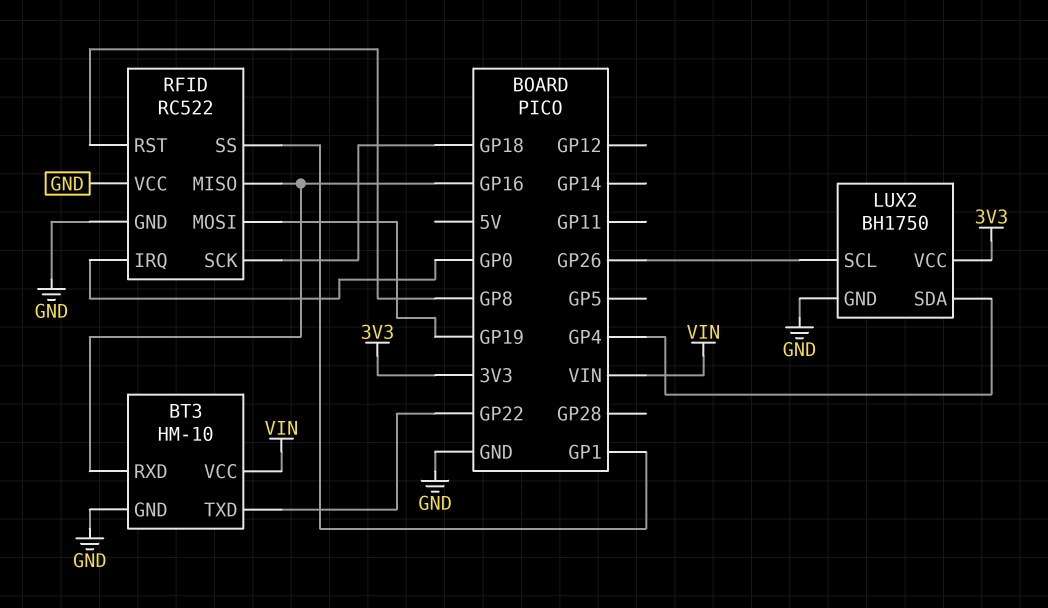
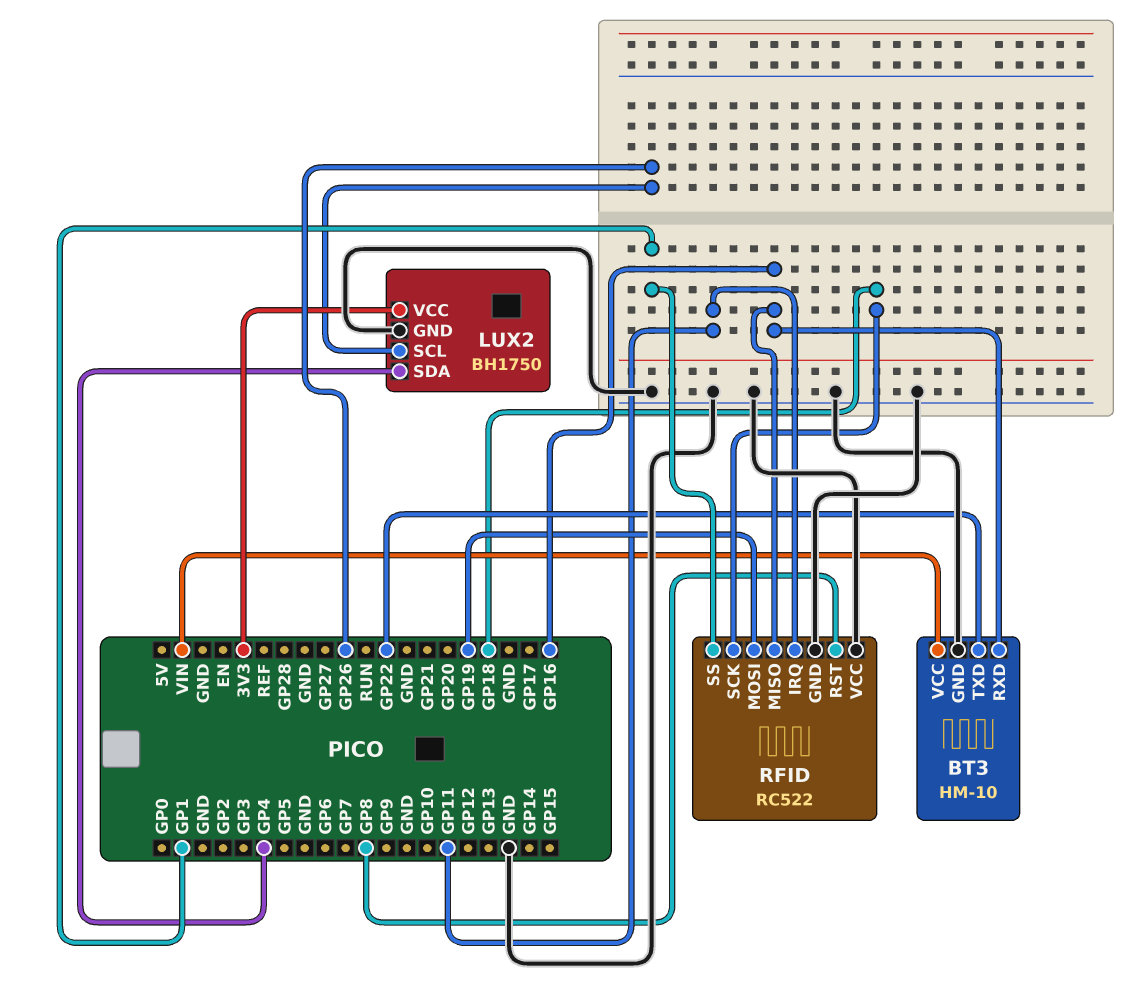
RFID pin IRQ: GP0 -> GP11

